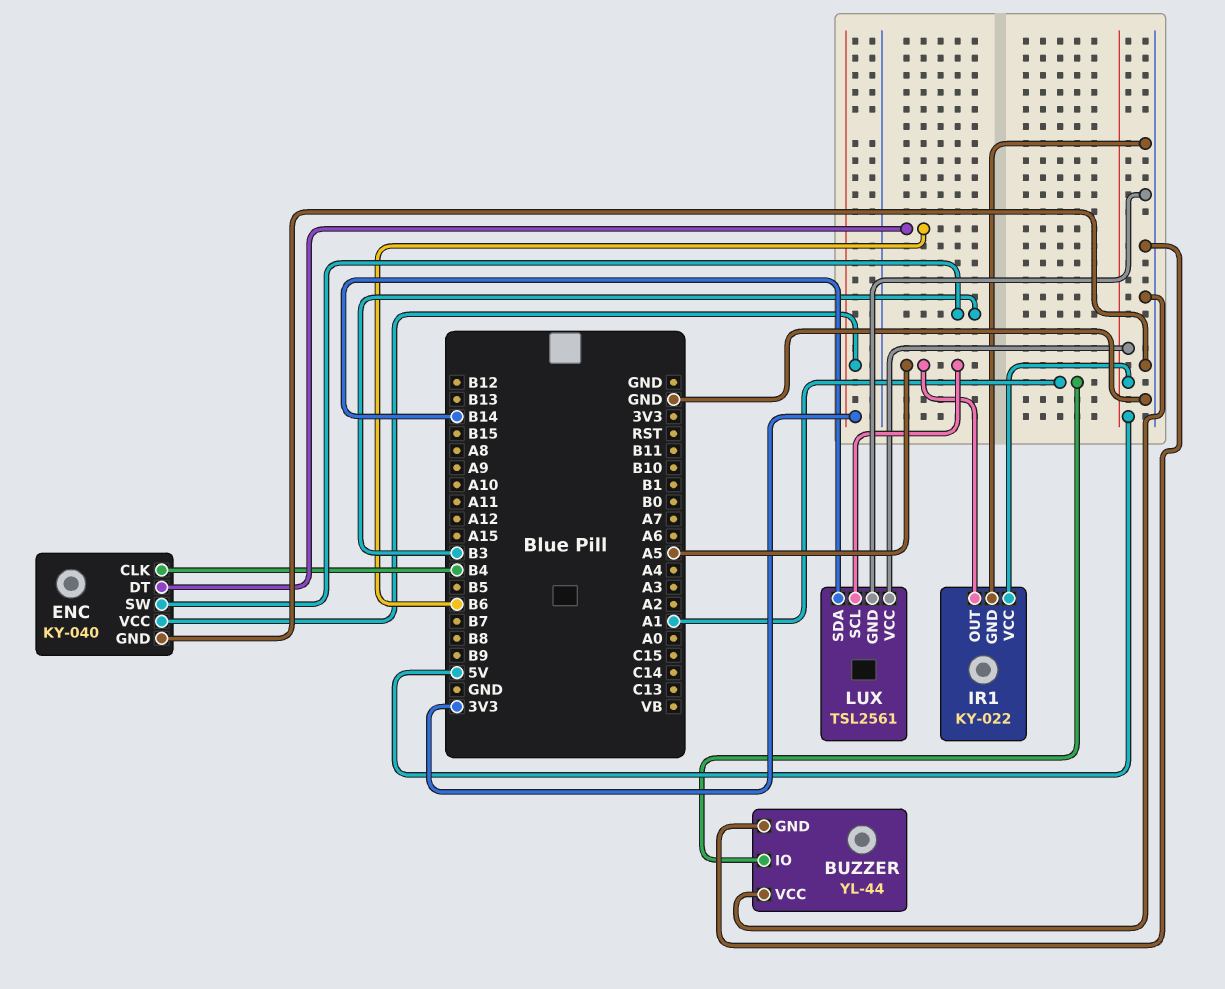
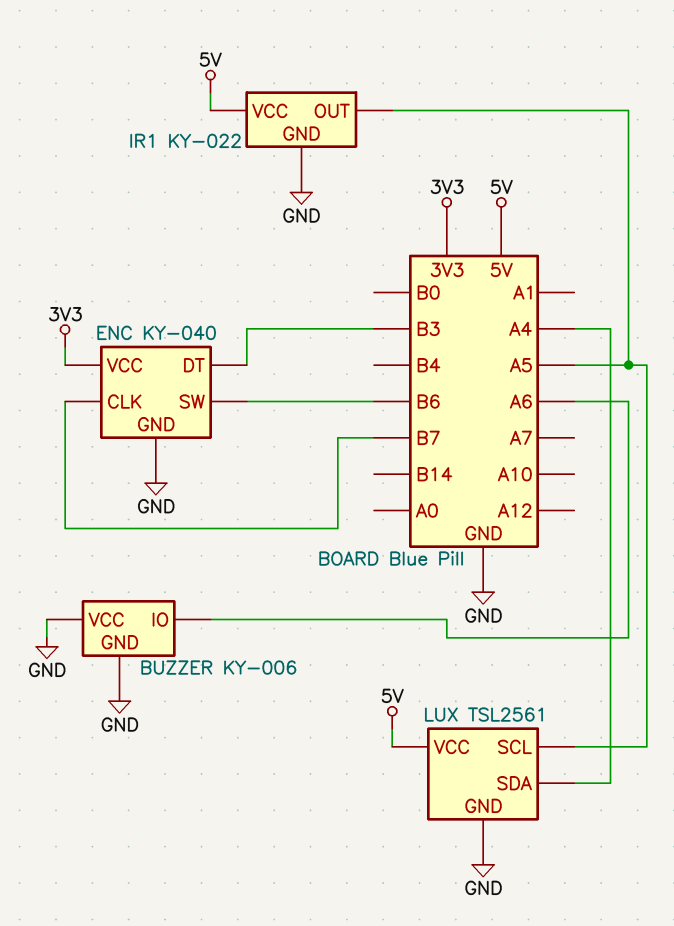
BUZZER: YL-44 -> KY-006
BUZZER pin IO: A1 -> A6
ENC pin CLK: B4 -> B7
ENC pin DT: B6 -> B3
ENC pin SW: B3 -> B6
LUX pin SDA: B14 -> A4

